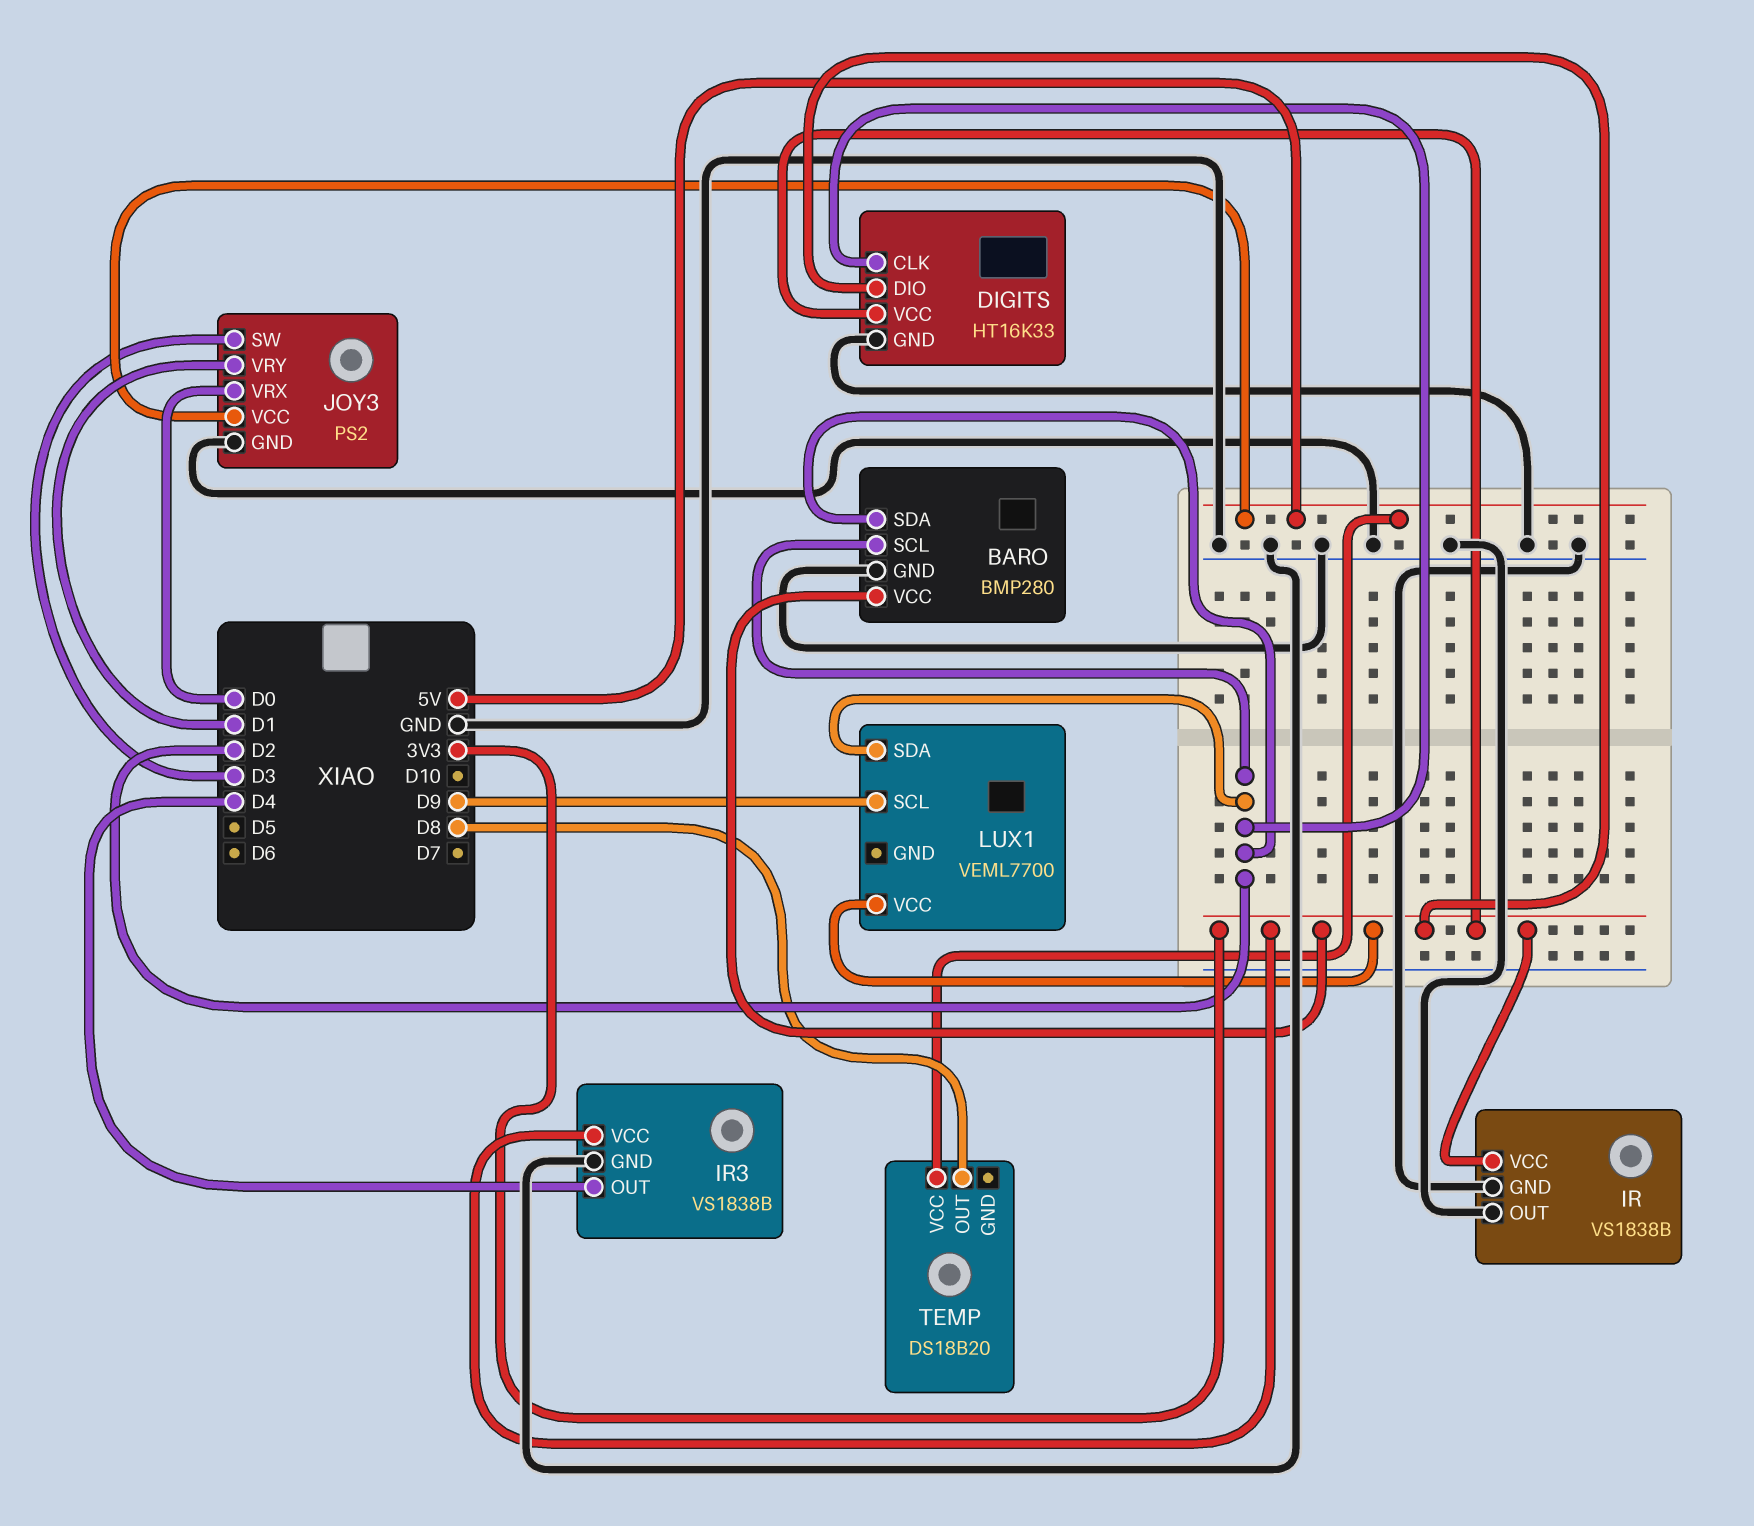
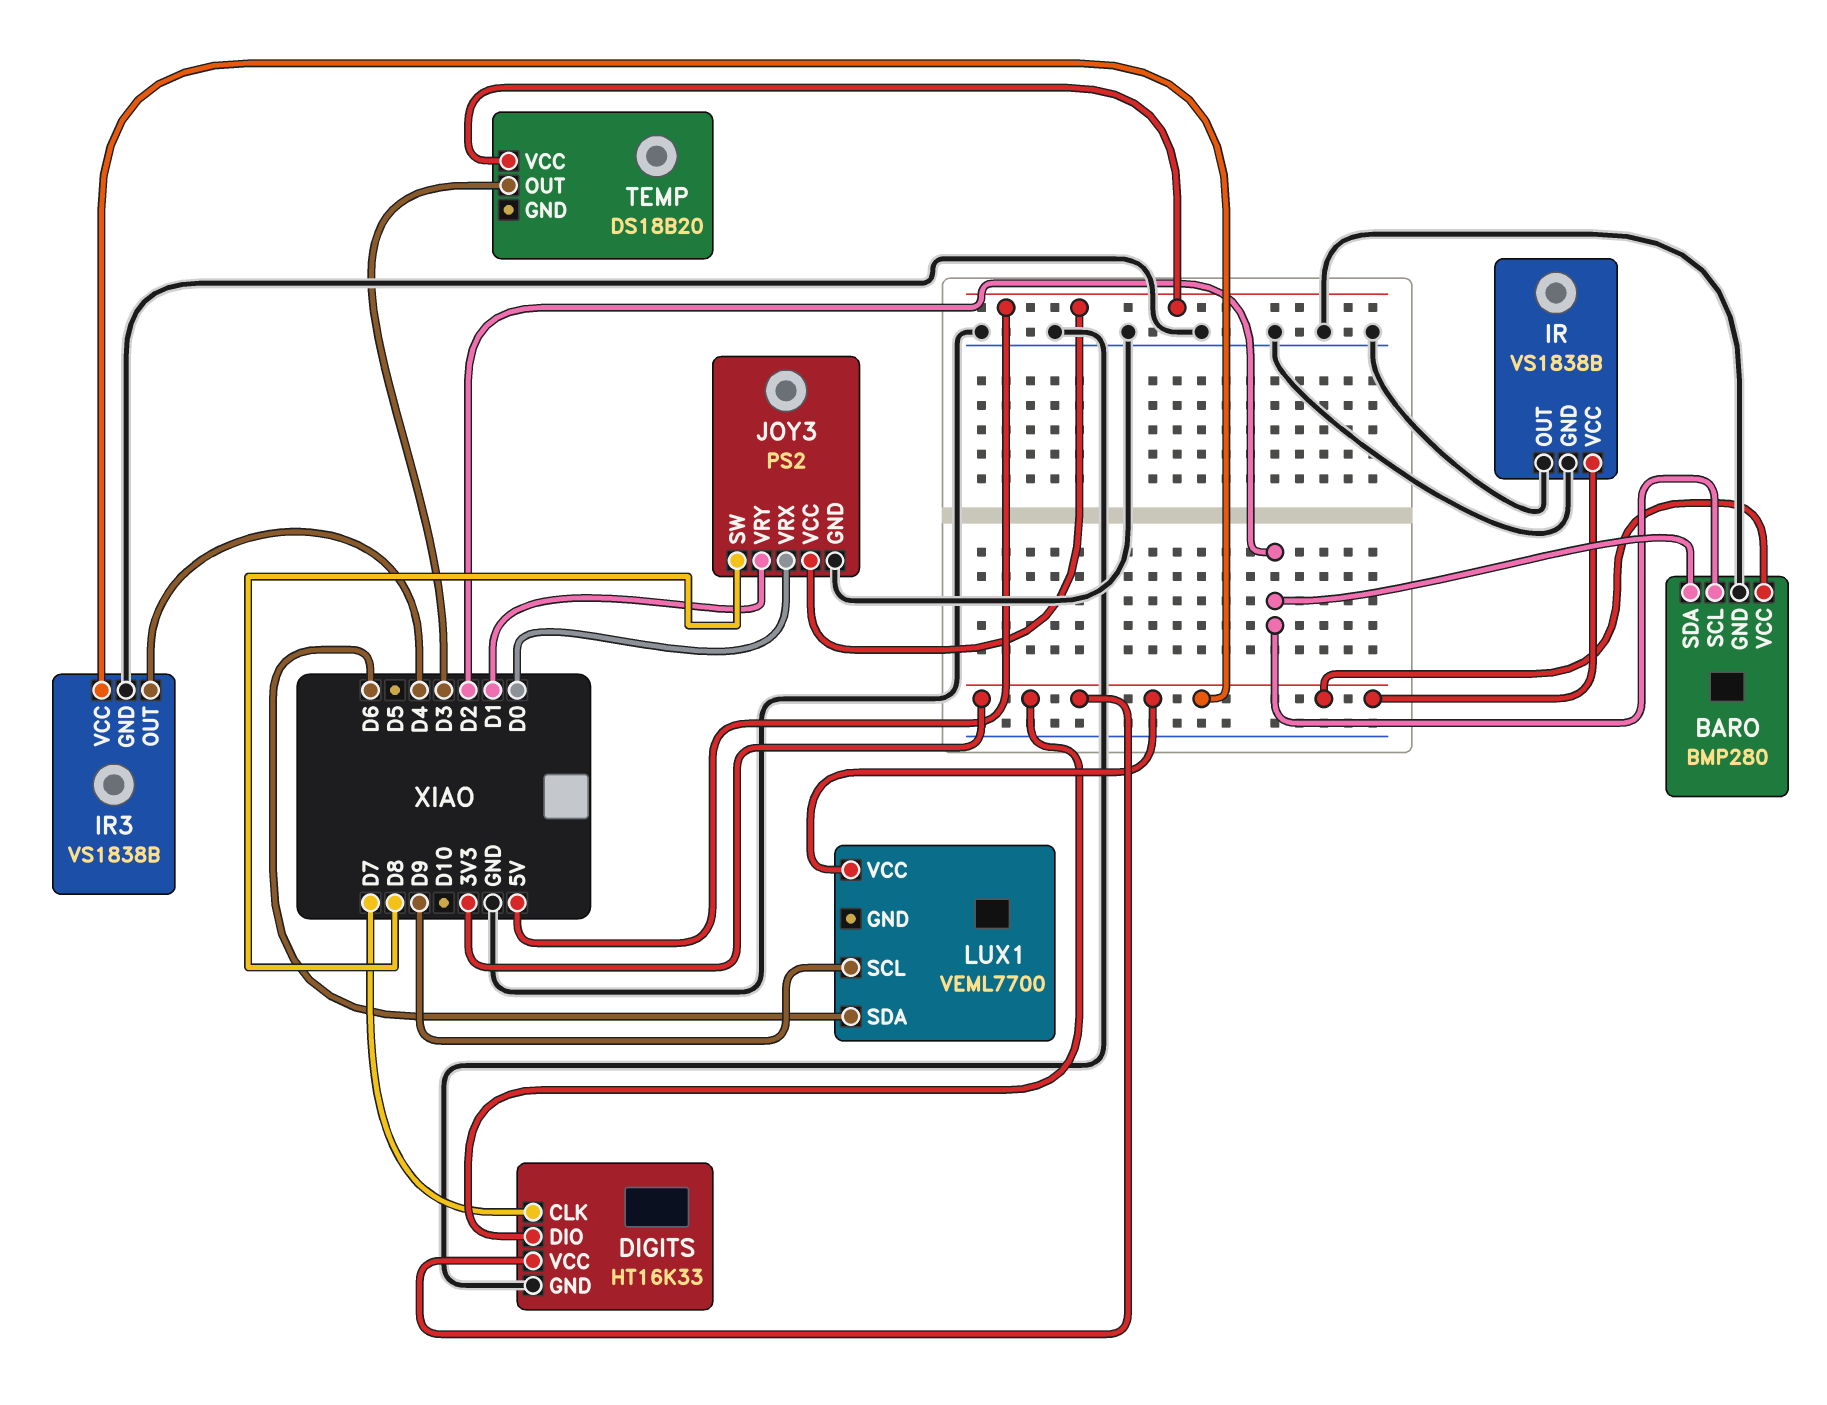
DIGITS pin CLK: D2 -> D7
JOY3 pin SW: D3 -> D8
LUX1 pin SDA: D2 -> D6
TEMP pin OUT: D8 -> D3

